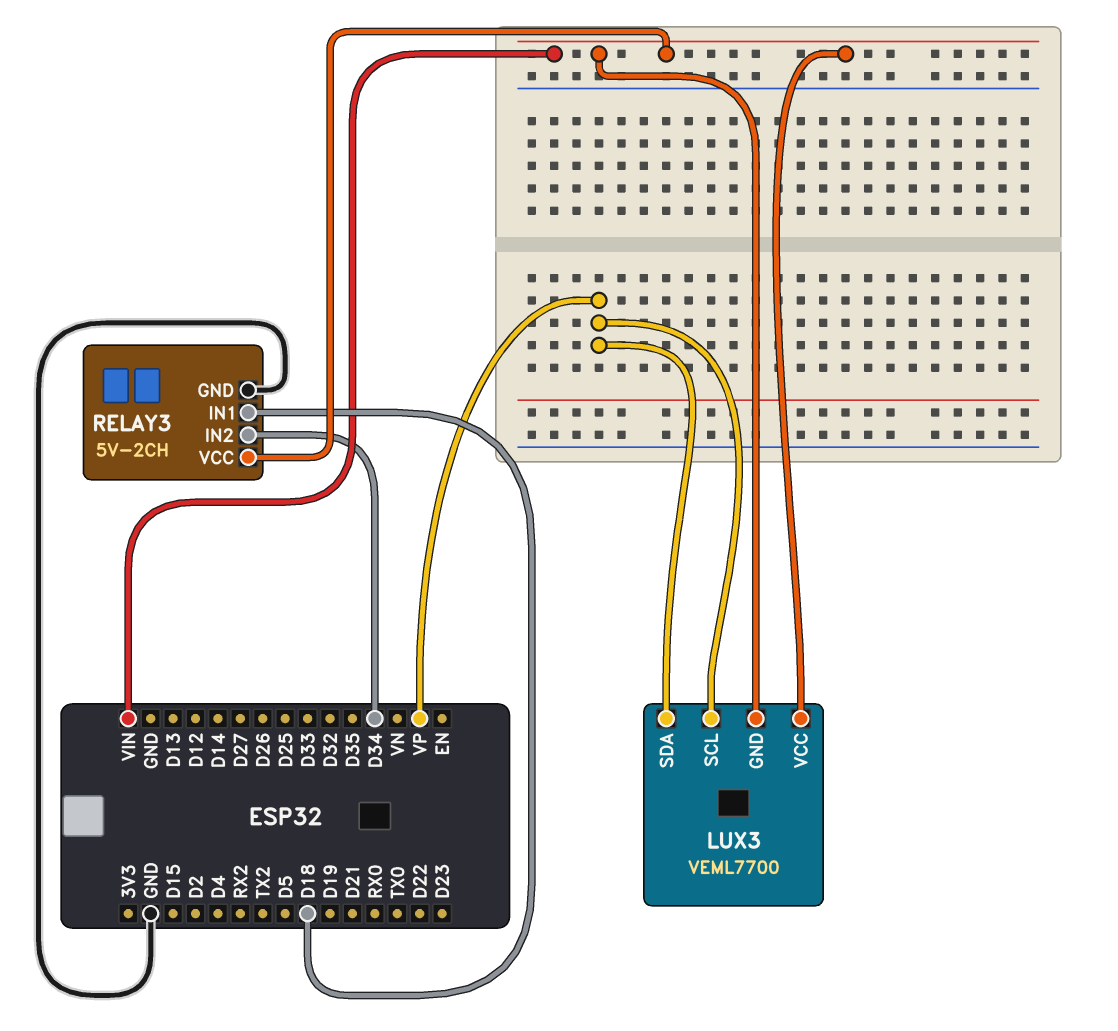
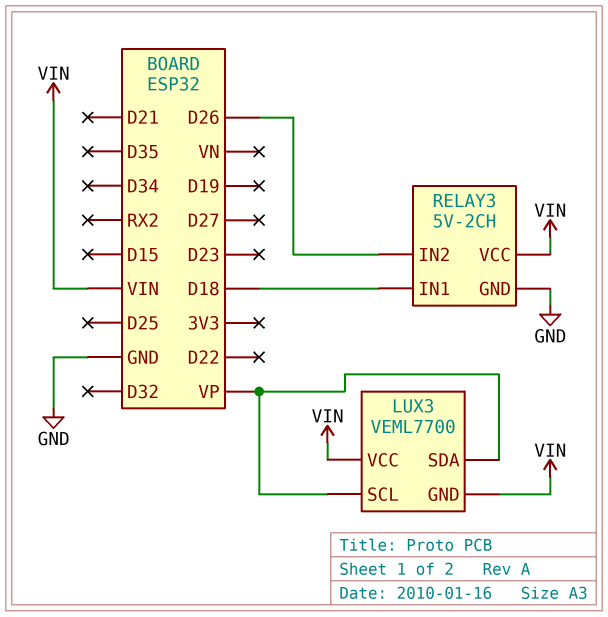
RELAY3 pin IN2: D34 -> D26

